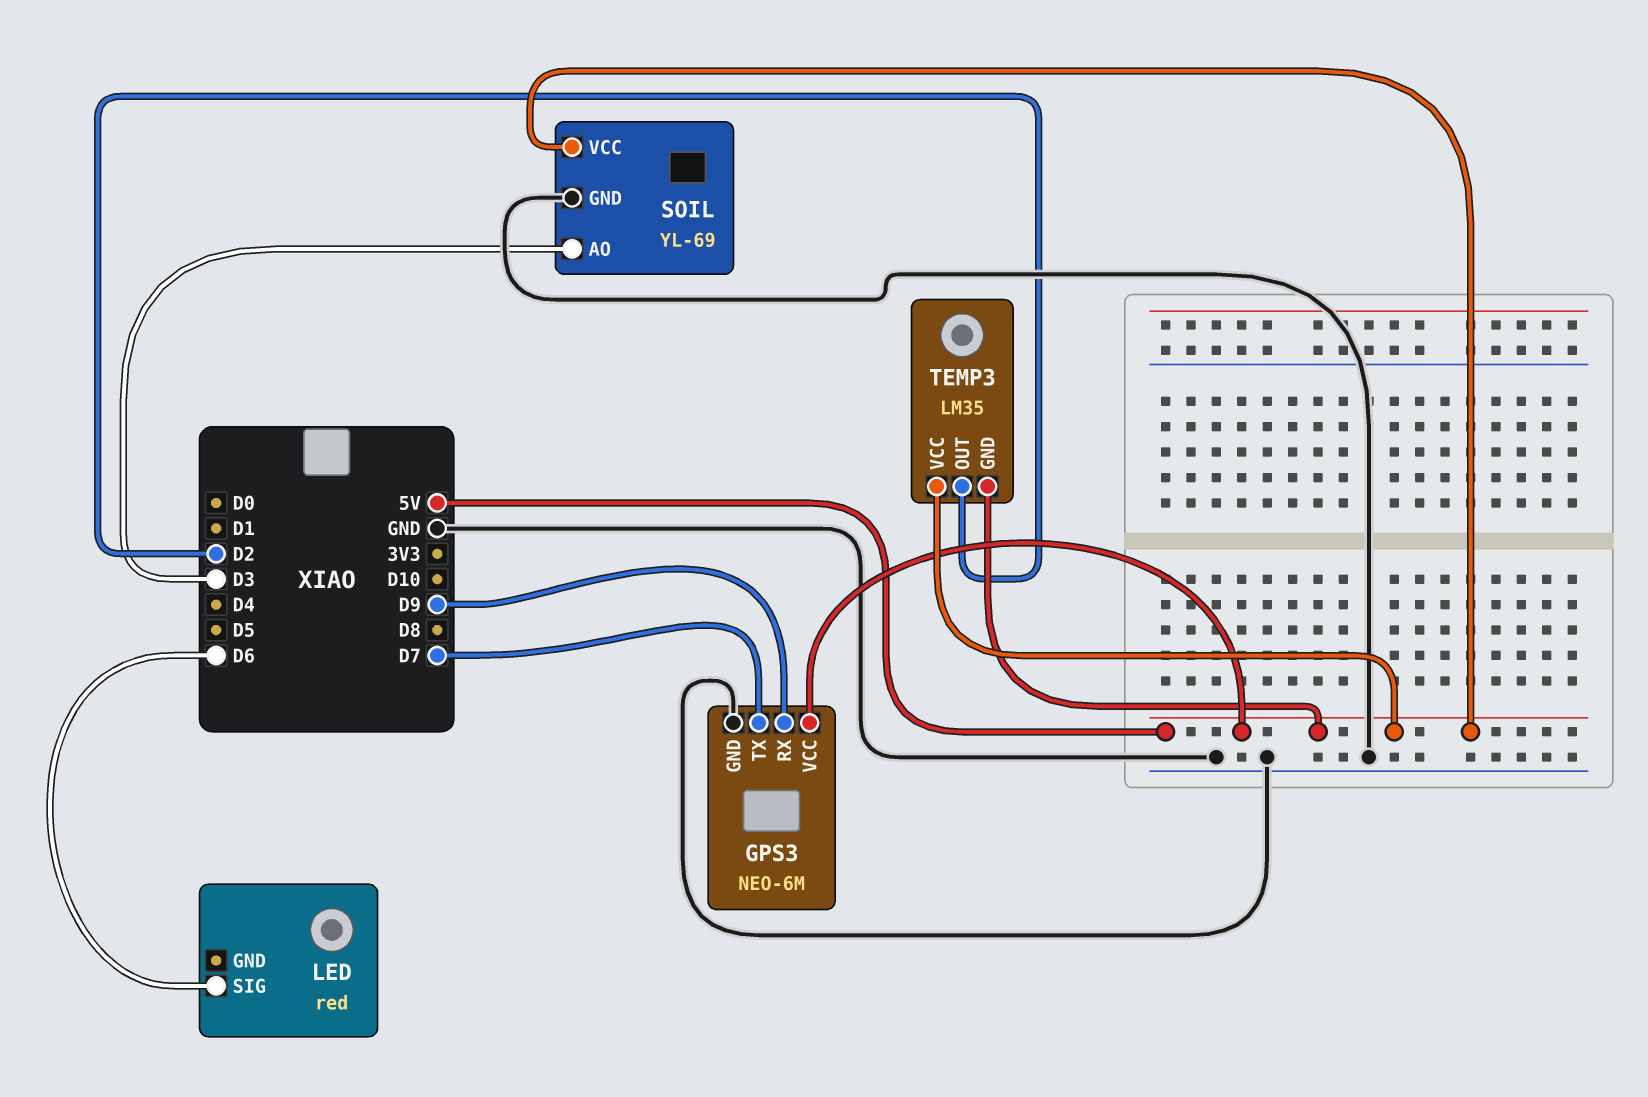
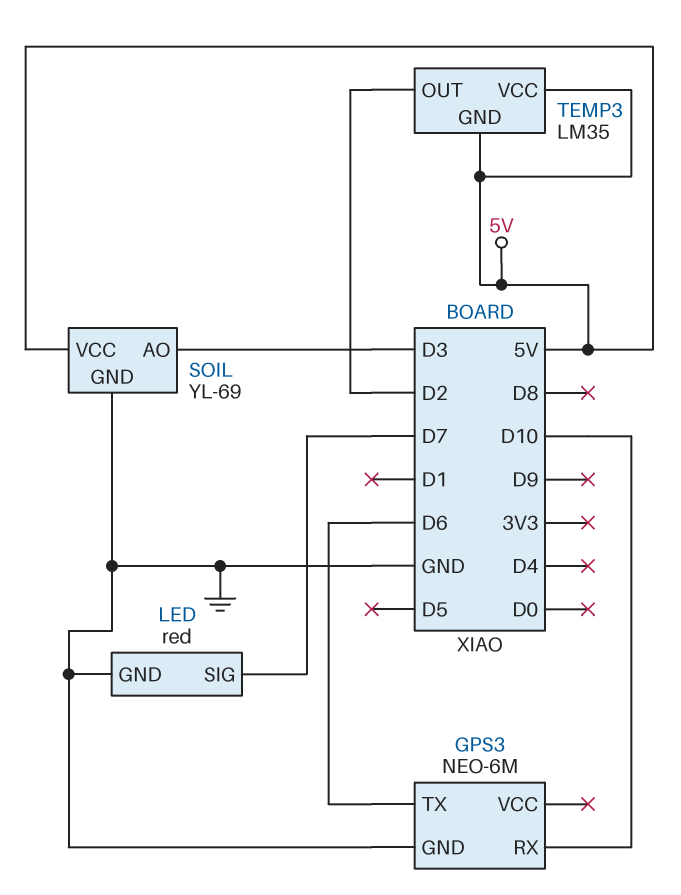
GPS3 pin RX: D9 -> D10
GPS3 pin TX: D7 -> D6
GPS3 pin VCC: 5V -> none
LED pin GND: none -> GND
LED pin SIG: D6 -> D7

